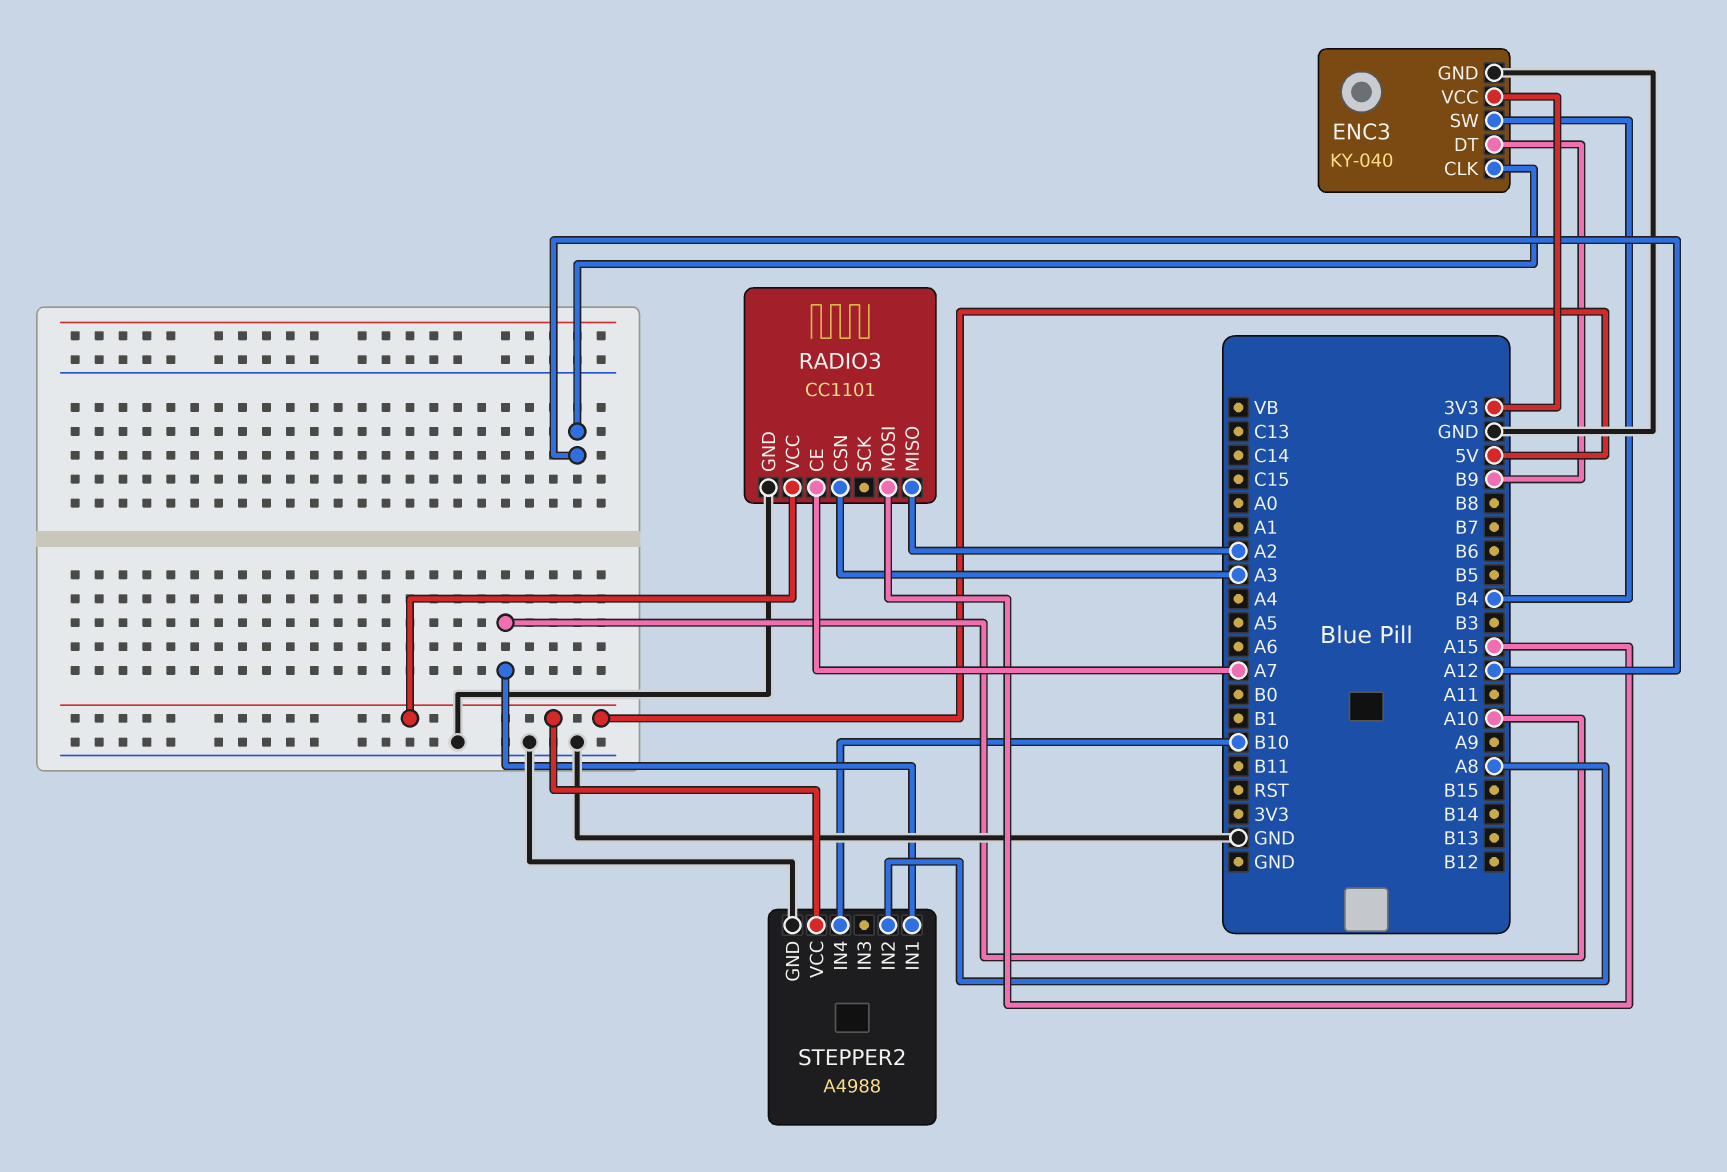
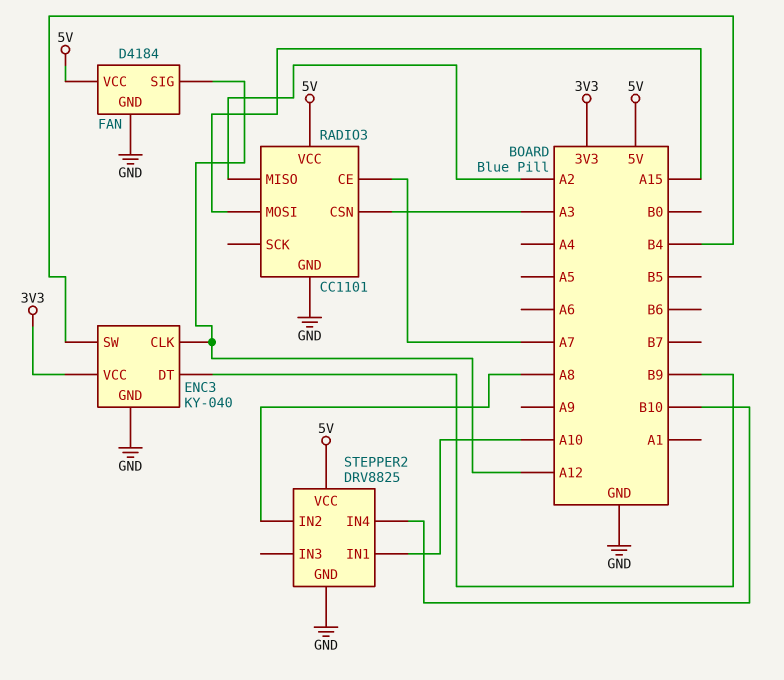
FAN: none -> D4184
FAN pin GND: none -> GND
FAN pin SIG: none -> A12
FAN pin VCC: none -> 5V
STEPPER2: A4988 -> DRV8825

